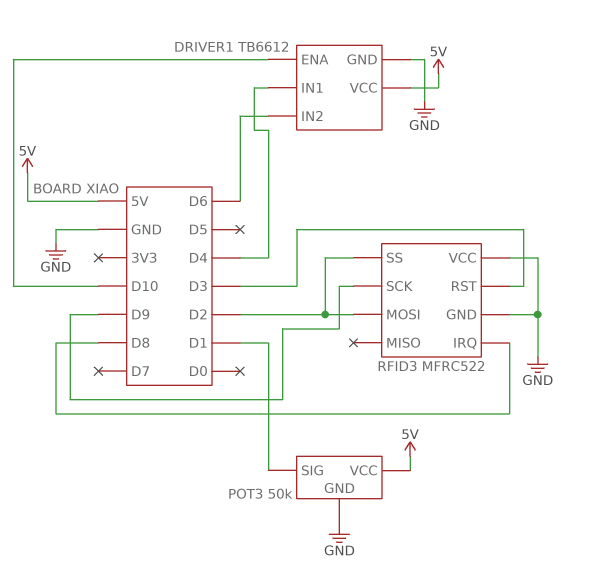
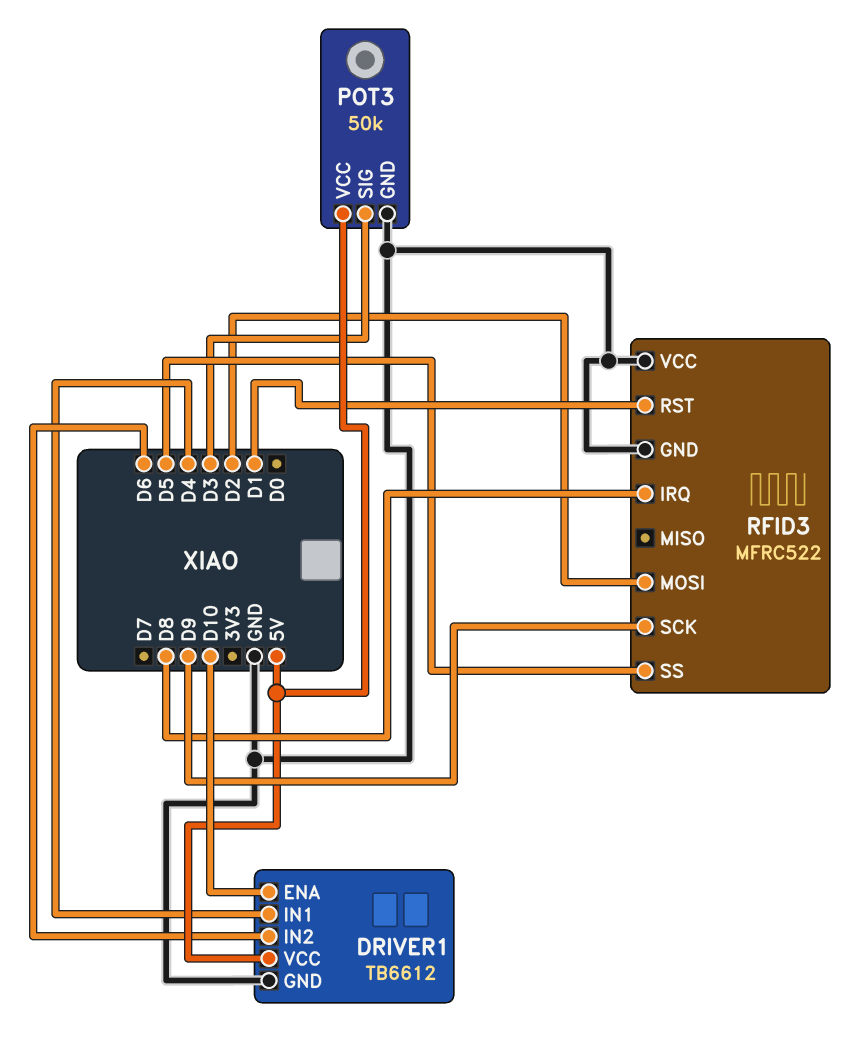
POT3 pin SIG: D1 -> D3
RFID3 pin RST: D3 -> D1
RFID3 pin SS: D2 -> D5

